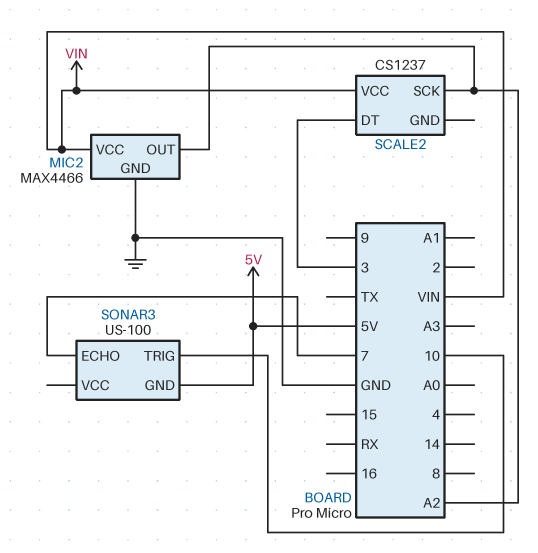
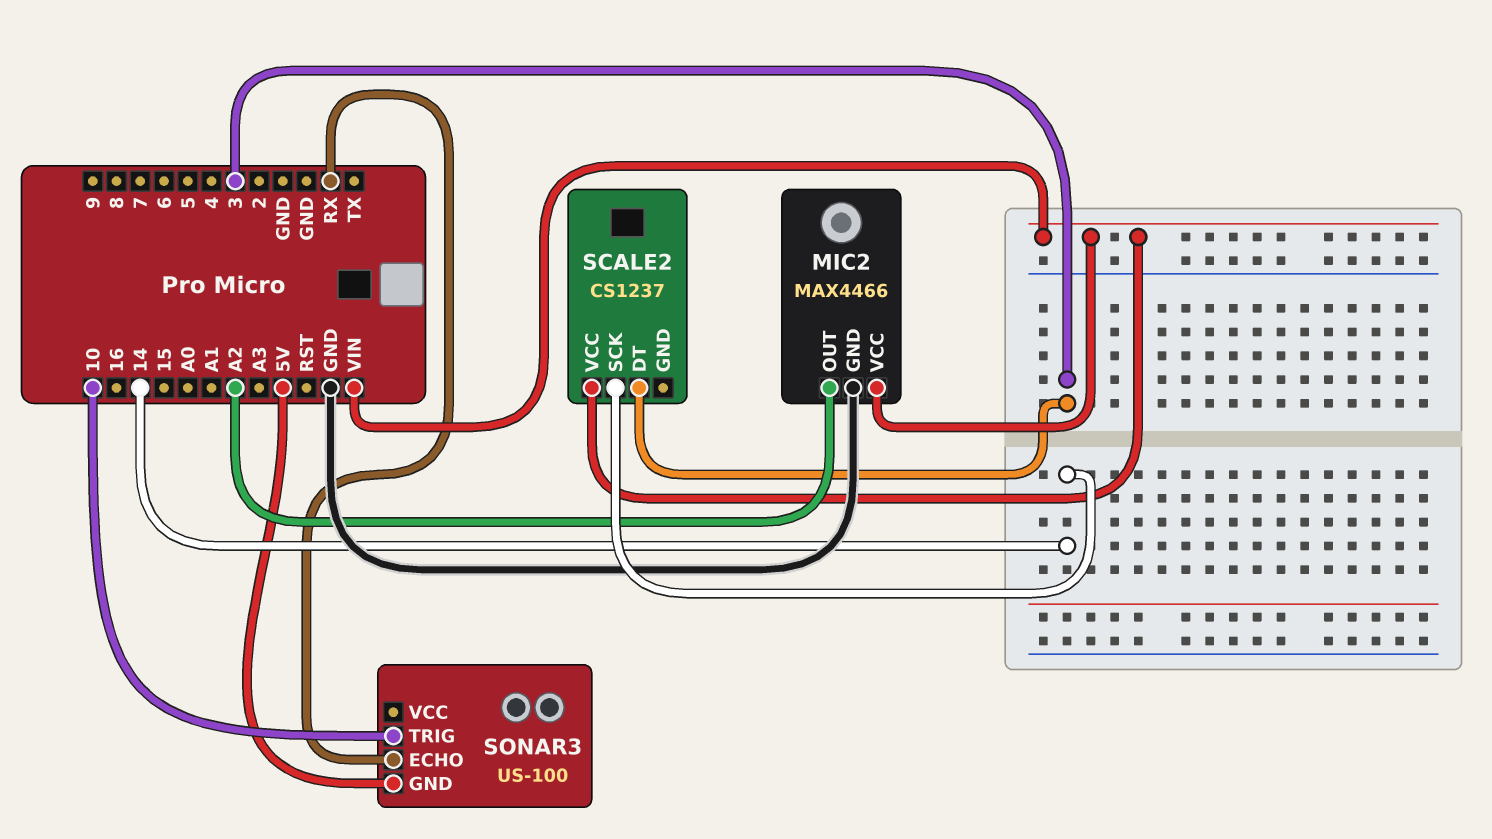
SCALE2 pin SCK: A2 -> 14
SONAR3 pin ECHO: 7 -> RX

